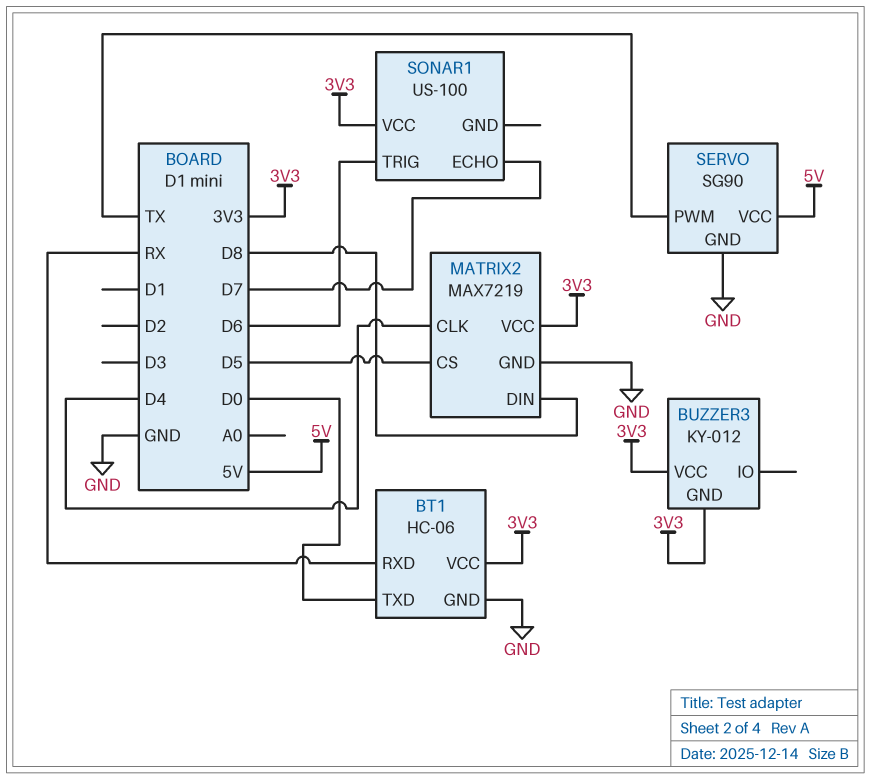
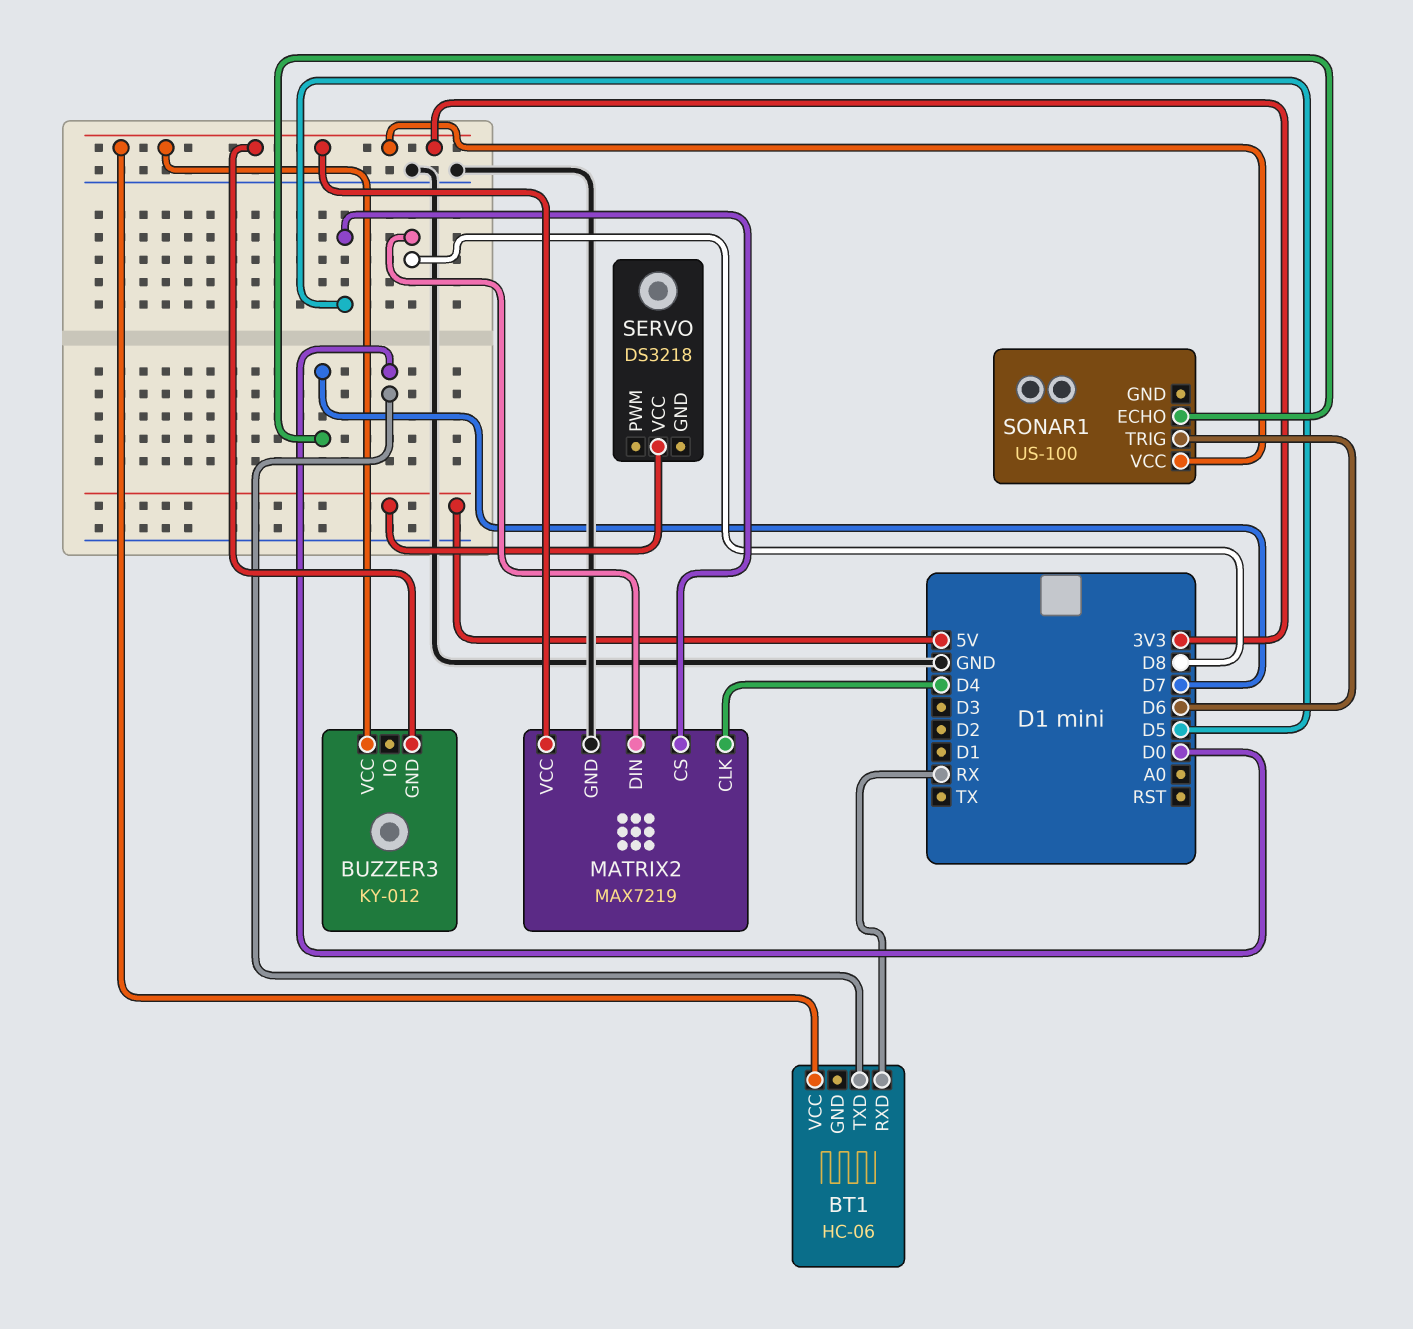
BT1 pin GND: GND -> none
SERVO: SG90 -> DS3218
SERVO pin GND: GND -> none
SERVO pin PWM: TX -> none

